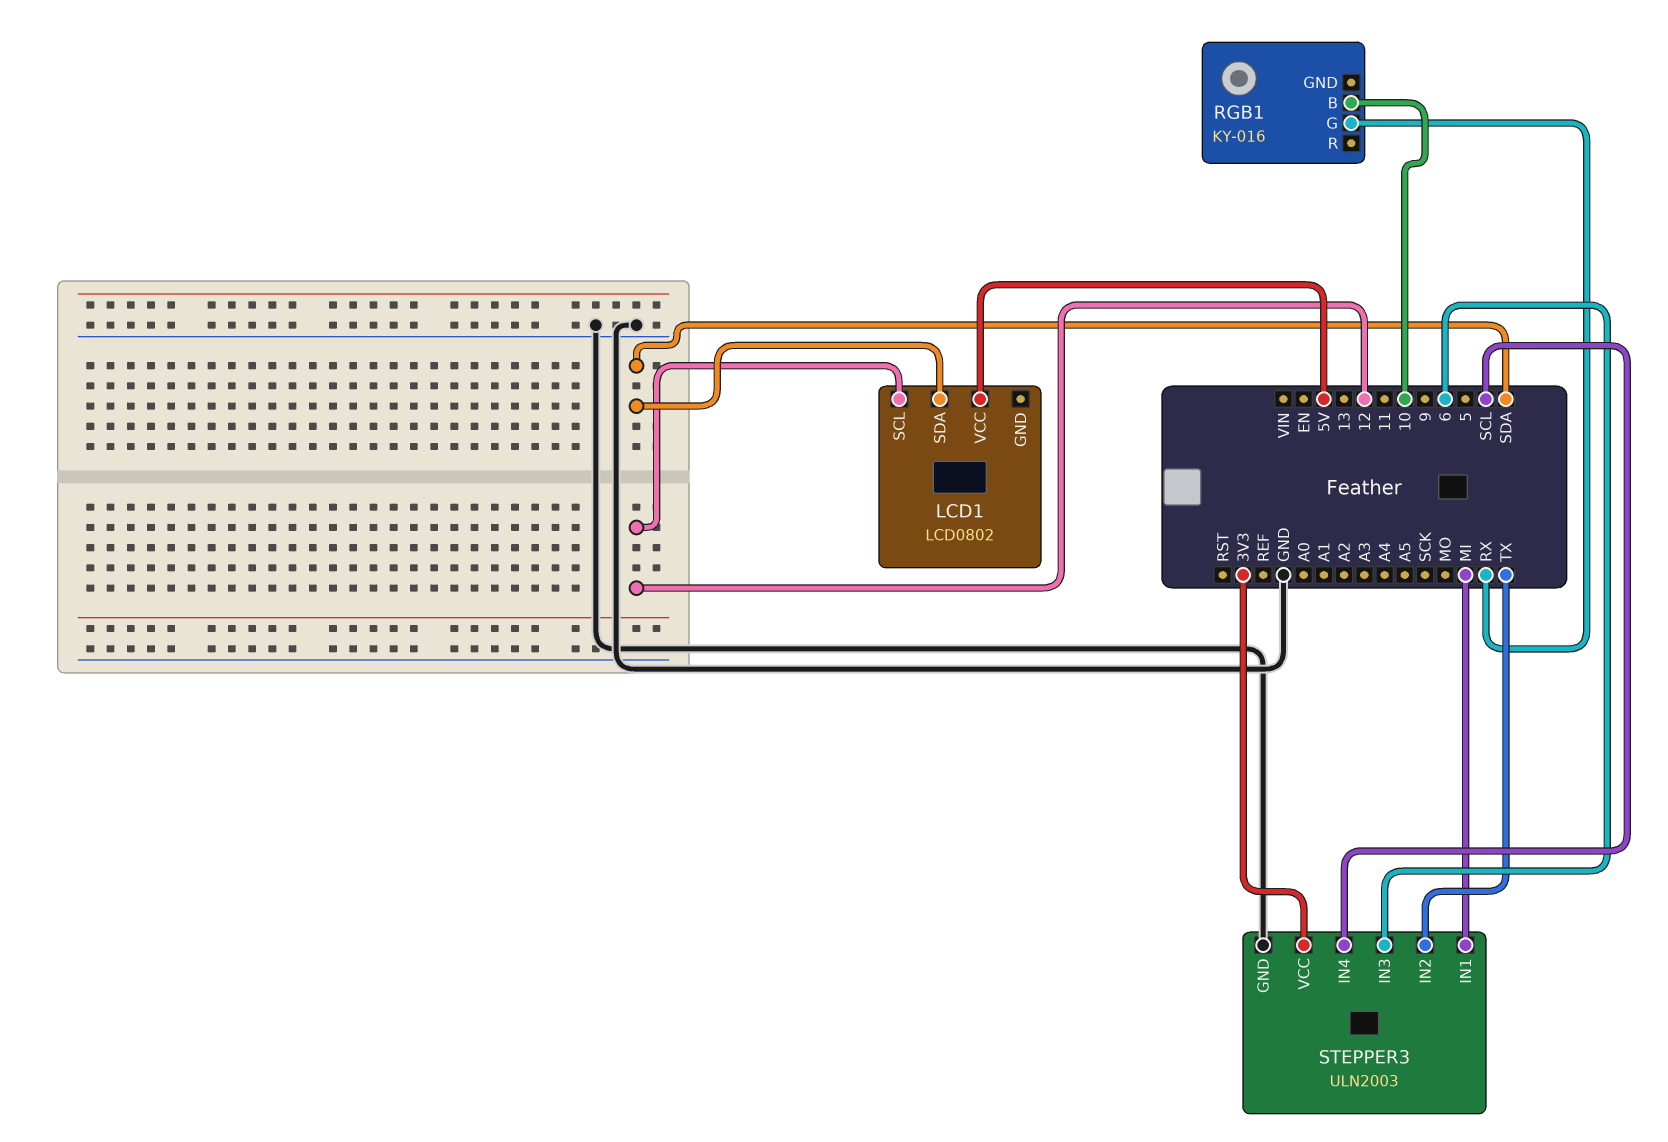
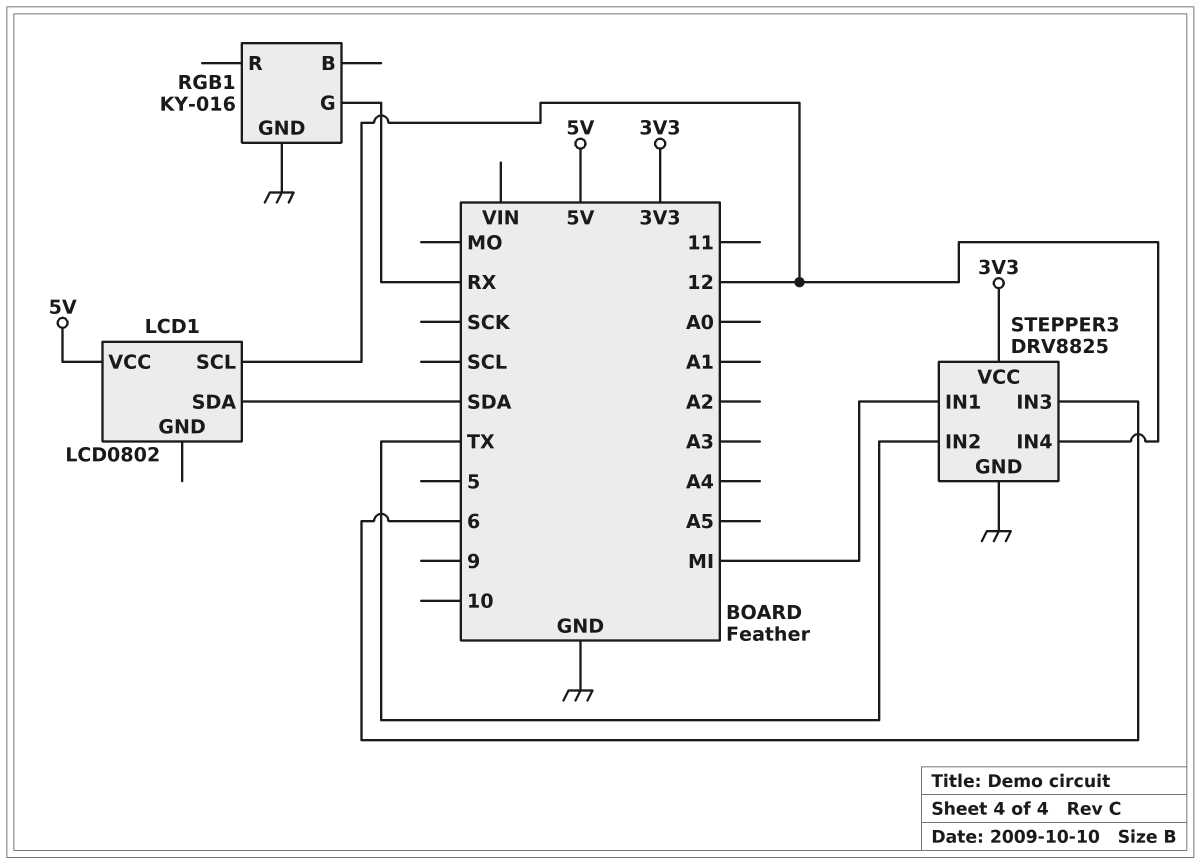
RGB1 pin B: 10 -> none
RGB1 pin GND: none -> GND
STEPPER3: ULN2003 -> DRV8825
STEPPER3 pin IN4: SCL -> 12

